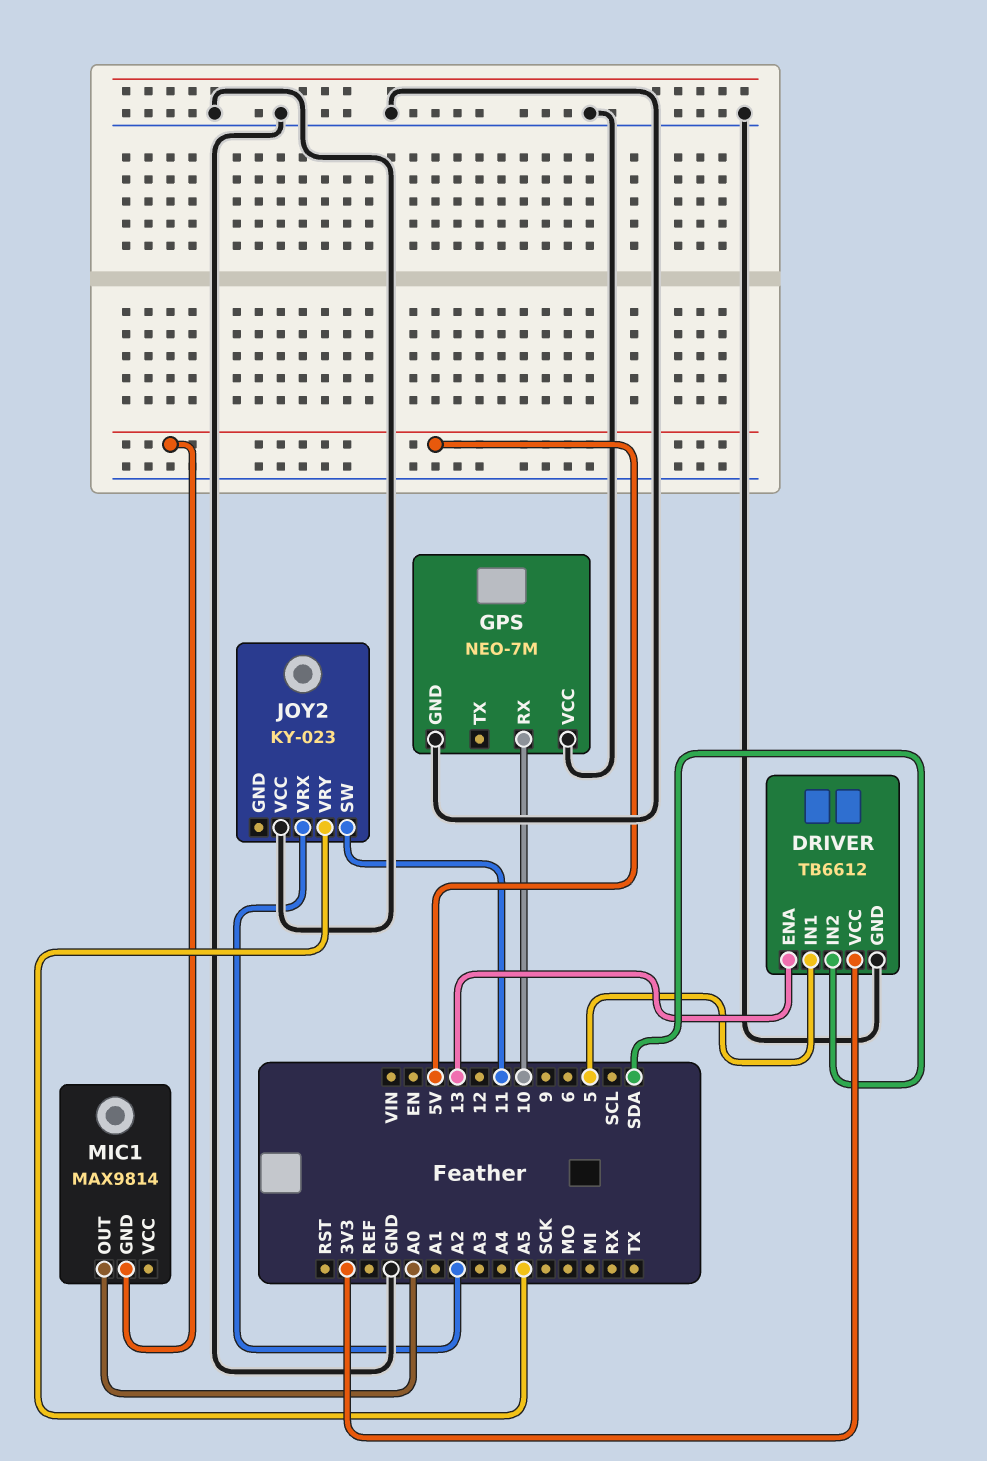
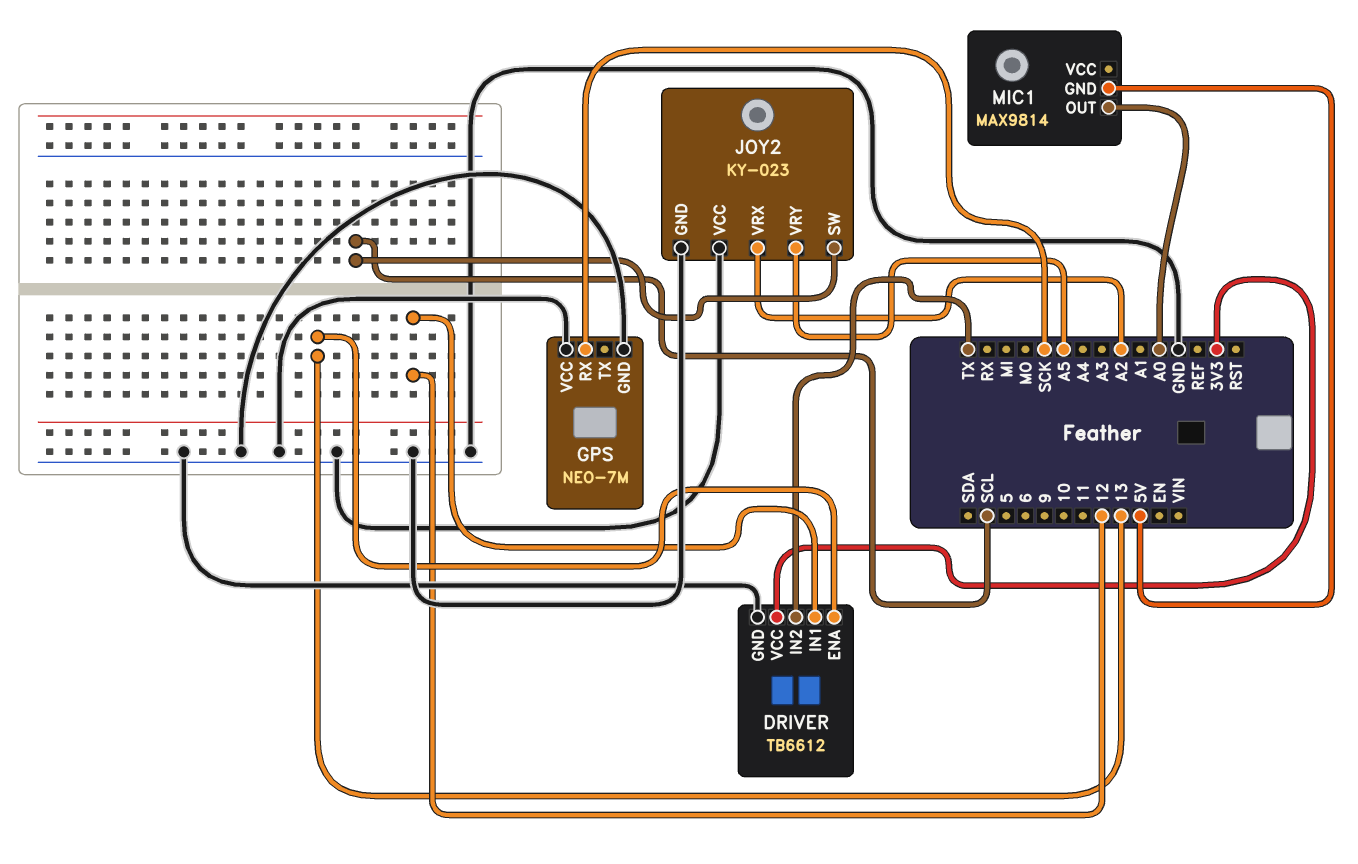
DRIVER pin IN1: 5 -> 12
DRIVER pin IN2: SDA -> TX
GPS pin RX: 10 -> SCK
JOY2 pin GND: none -> GND
JOY2 pin SW: 11 -> SCL

